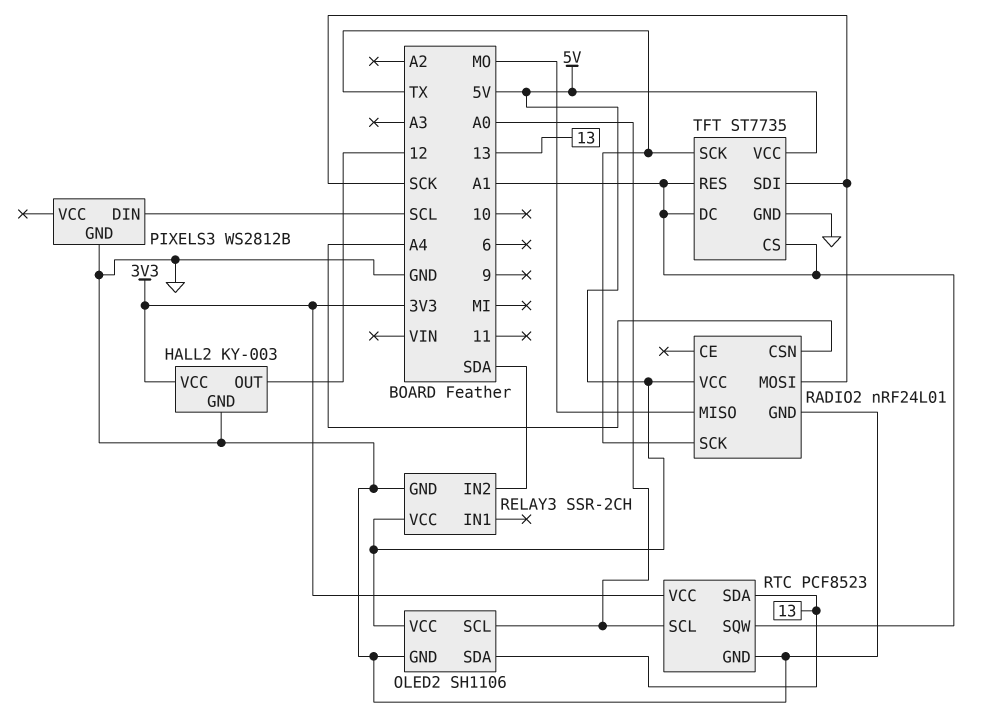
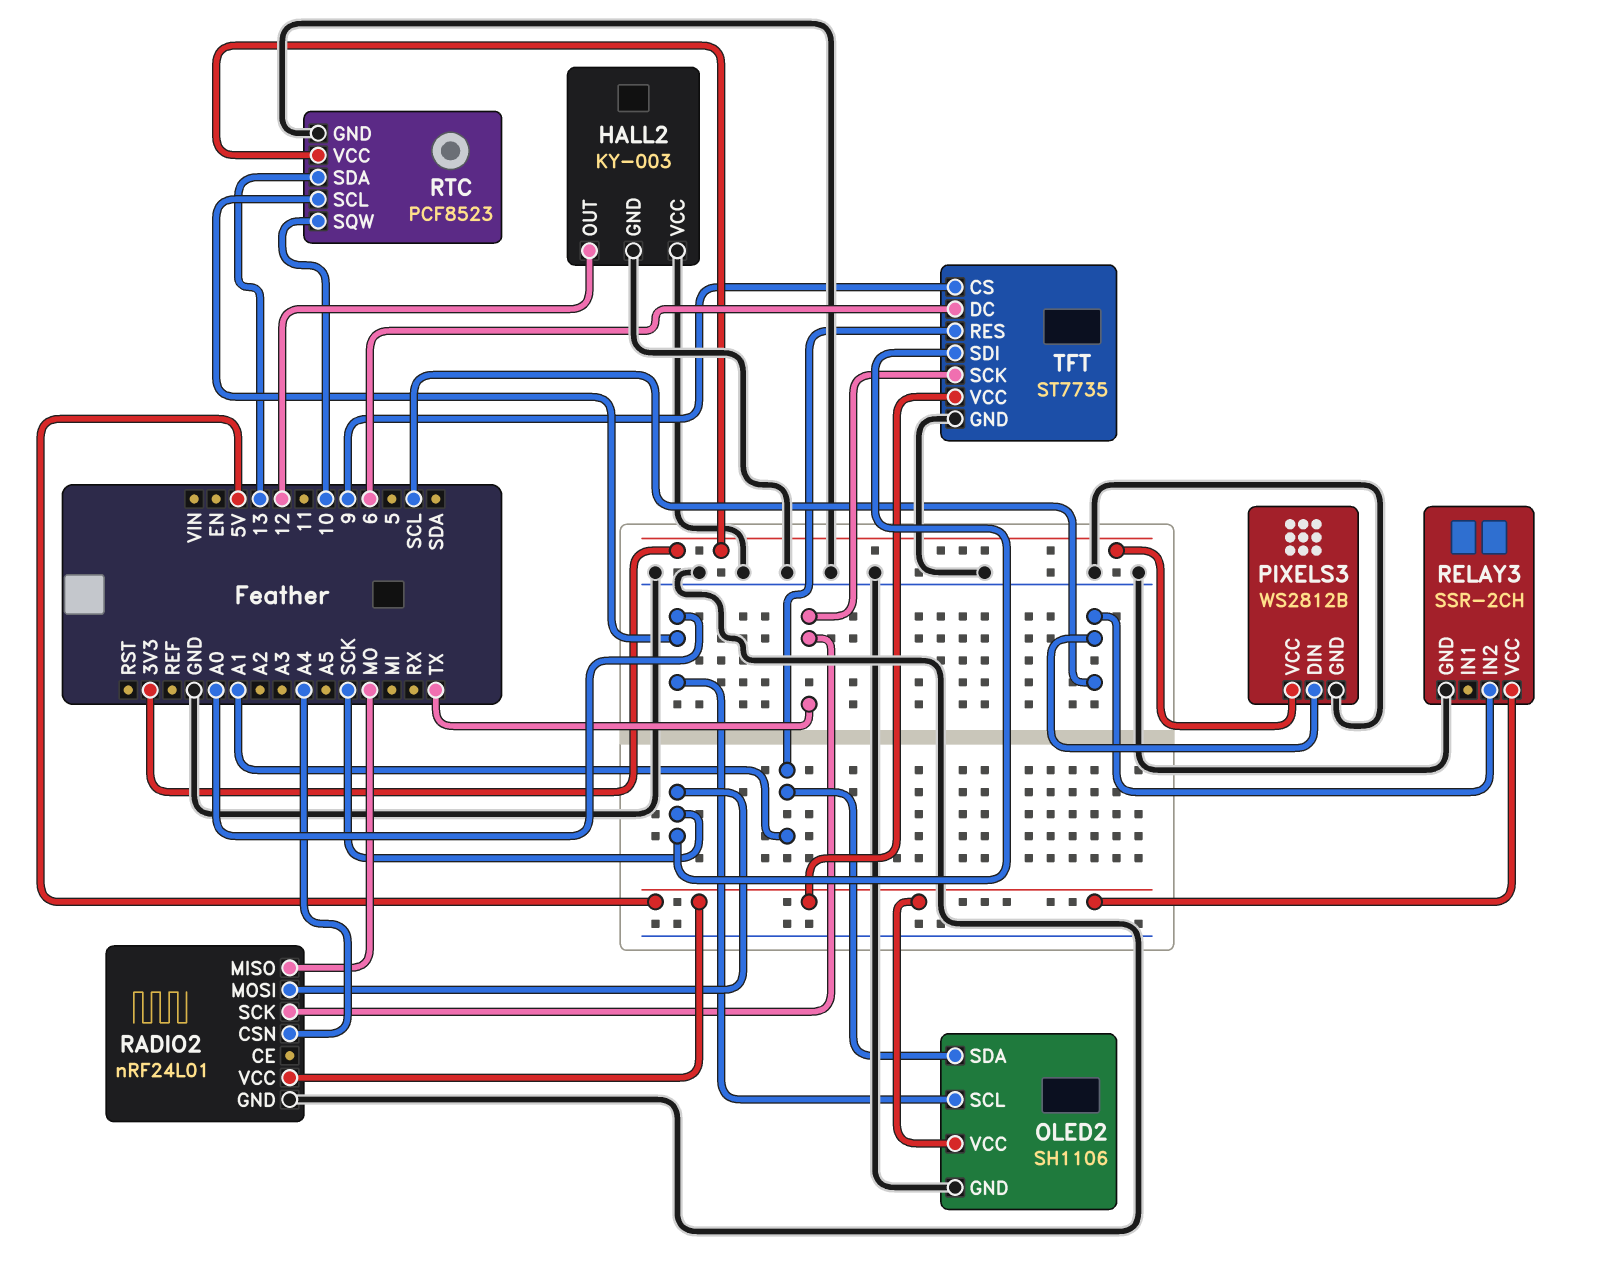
HALL2 pin VCC: 3V3 -> GND
OLED2 pin SDA: 13 -> A1
PIXELS3 pin VCC: none -> 3V3
RELAY3 pin IN2: SDA -> SCL
RTC pin SQW: A1 -> 10
TFT pin CS: A1 -> 9
TFT pin DC: A1 -> 6

